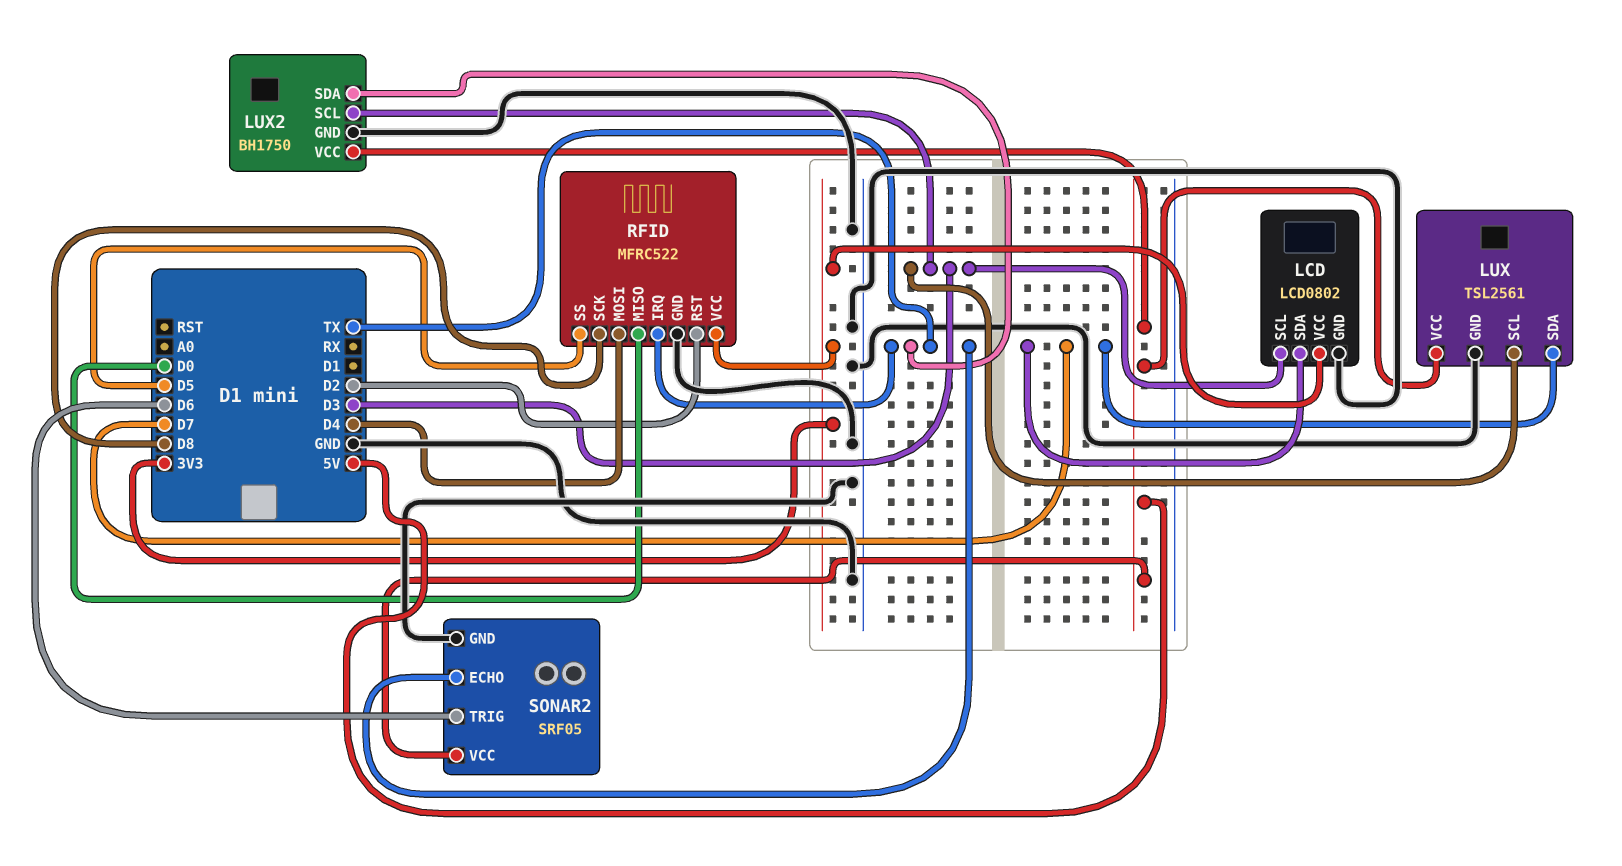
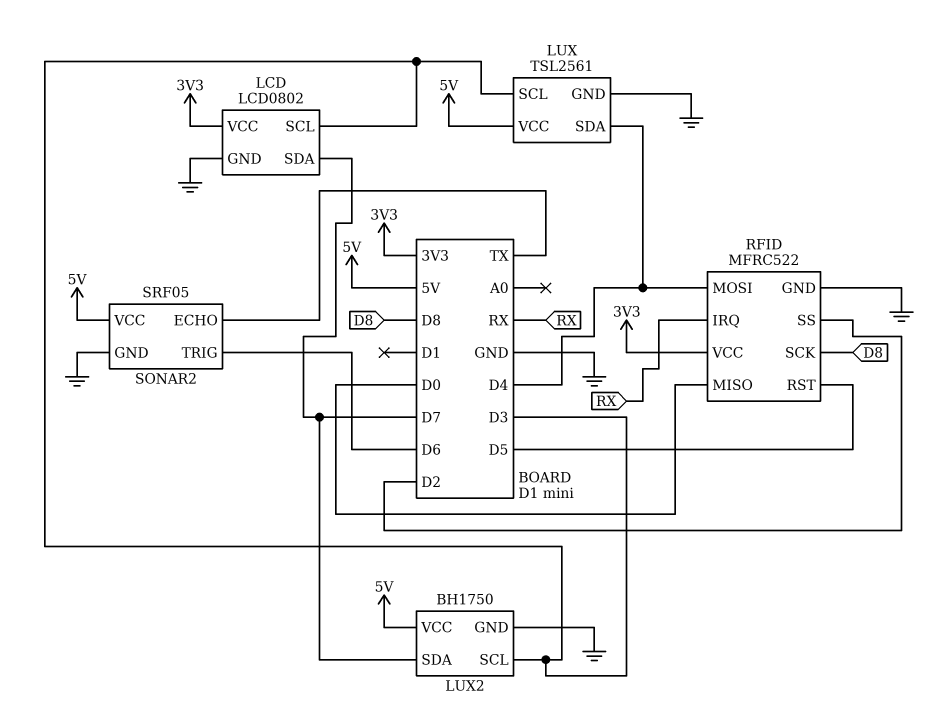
LUX pin SDA: D7 -> D4
LUX2 pin SDA: TX -> D7
RFID pin IRQ: TX -> RX
RFID pin RST: D2 -> D5
RFID pin SS: D5 -> D2

